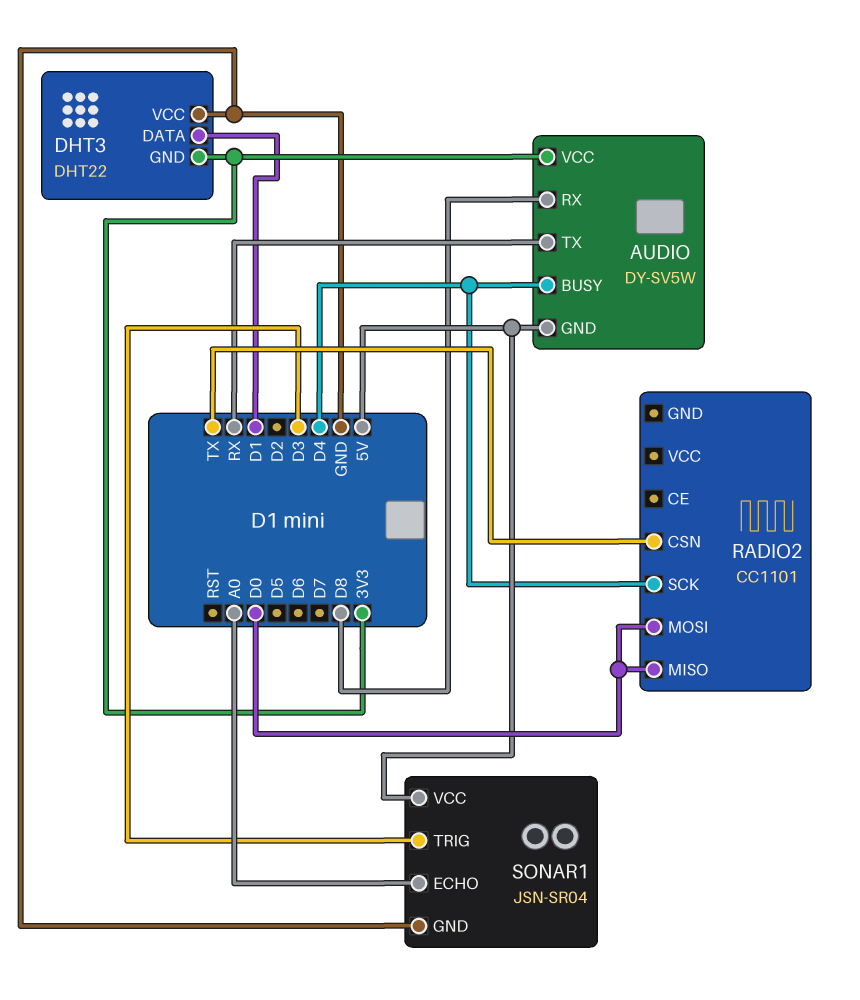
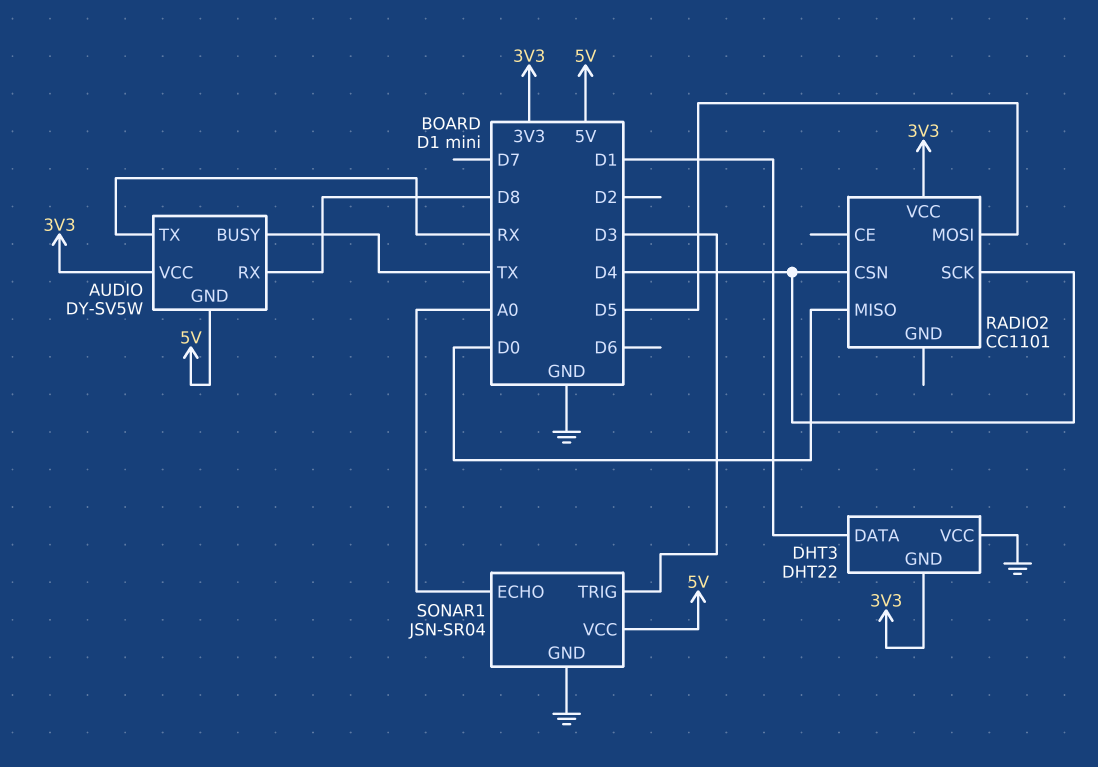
AUDIO pin BUSY: D4 -> TX
RADIO2 pin CSN: TX -> D4
RADIO2 pin MOSI: D0 -> D5
RADIO2 pin VCC: none -> 3V3

